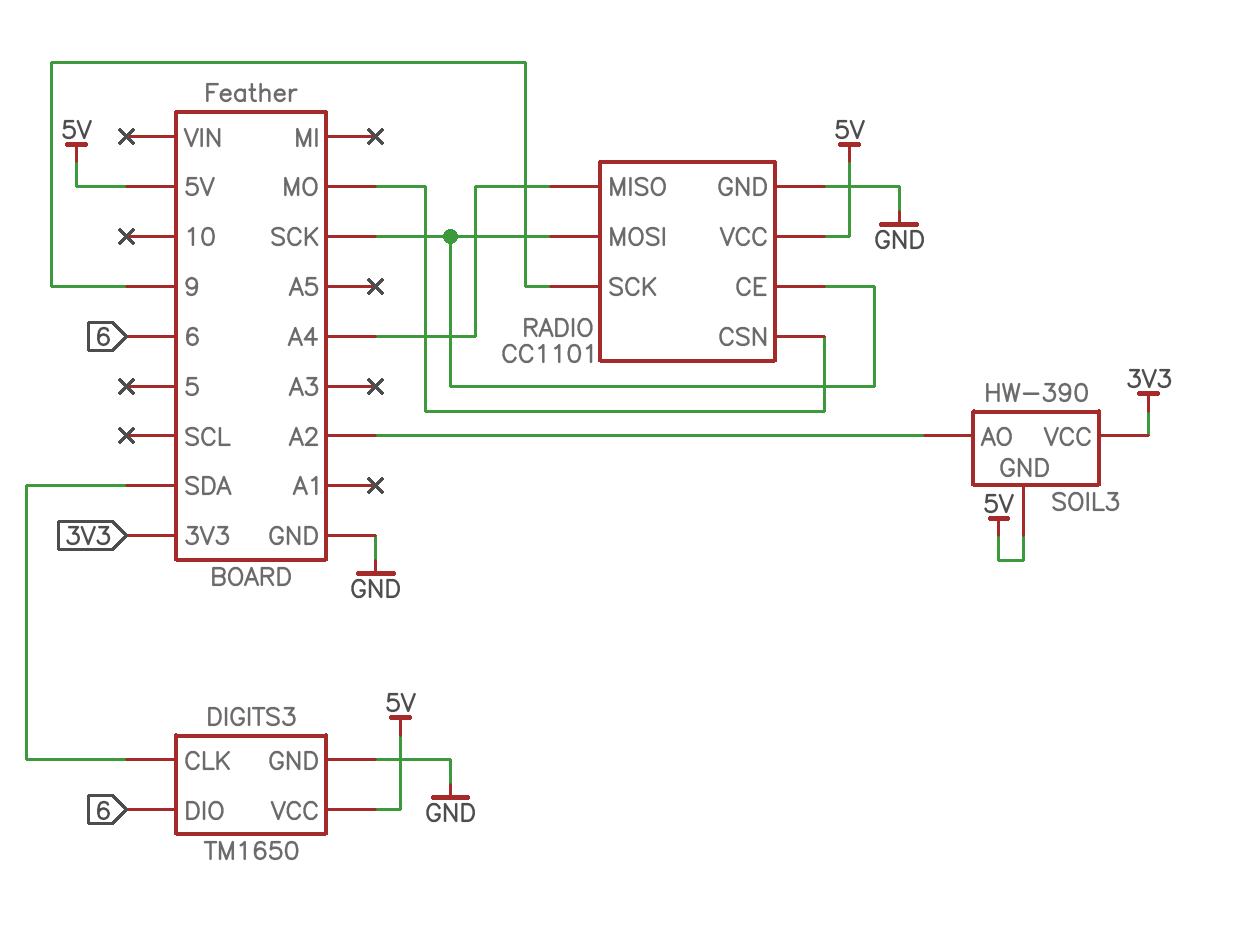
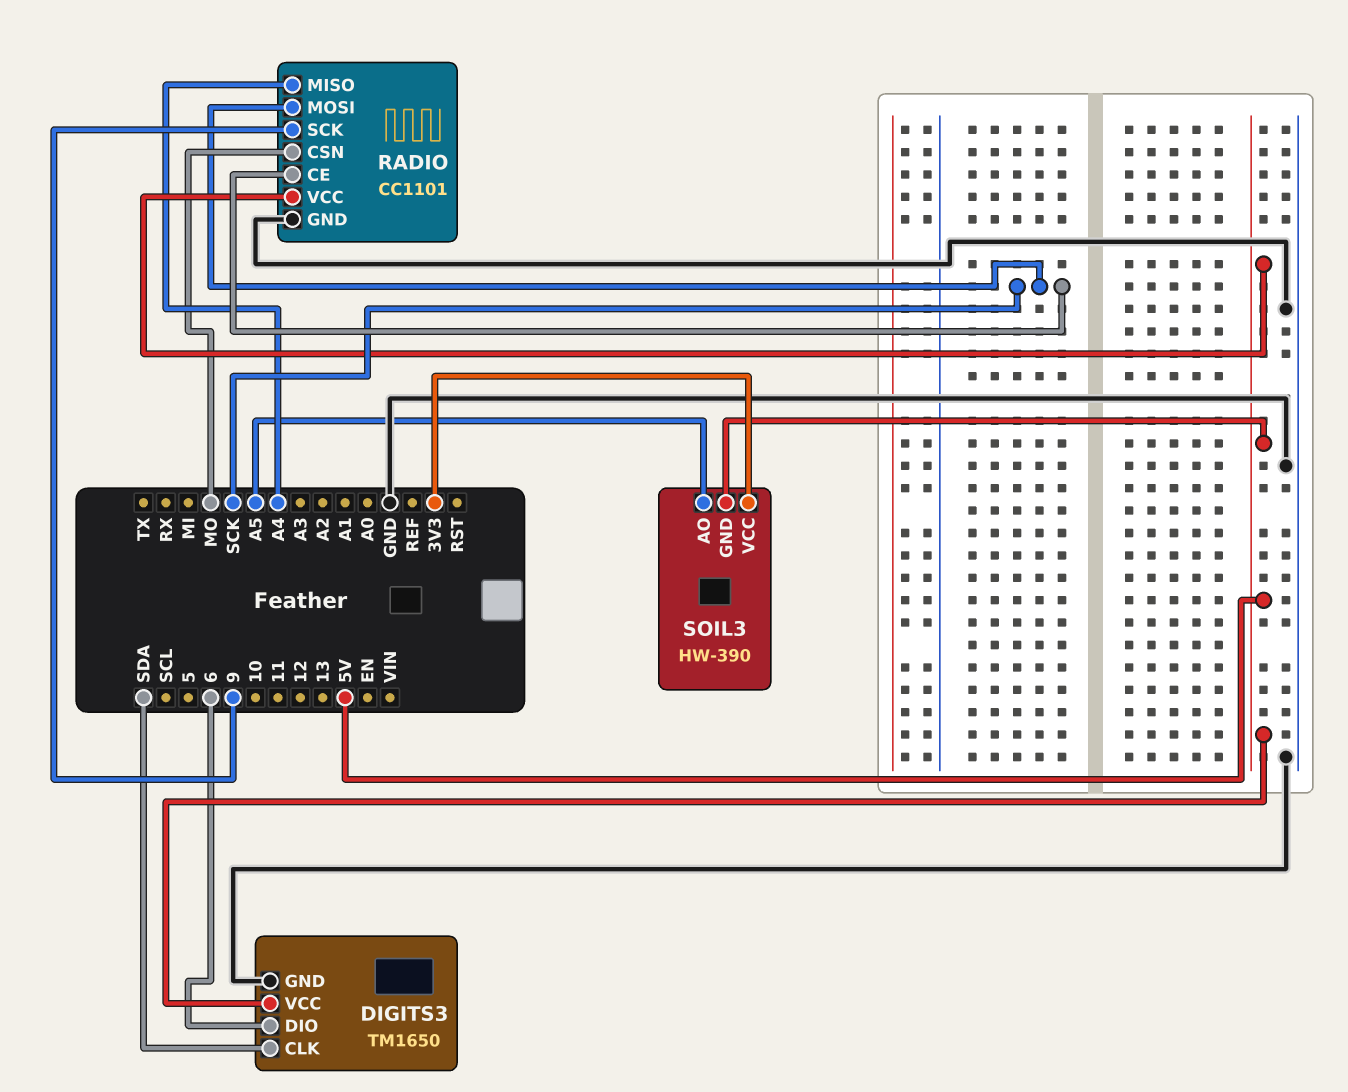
SOIL3 pin AO: A2 -> A5

